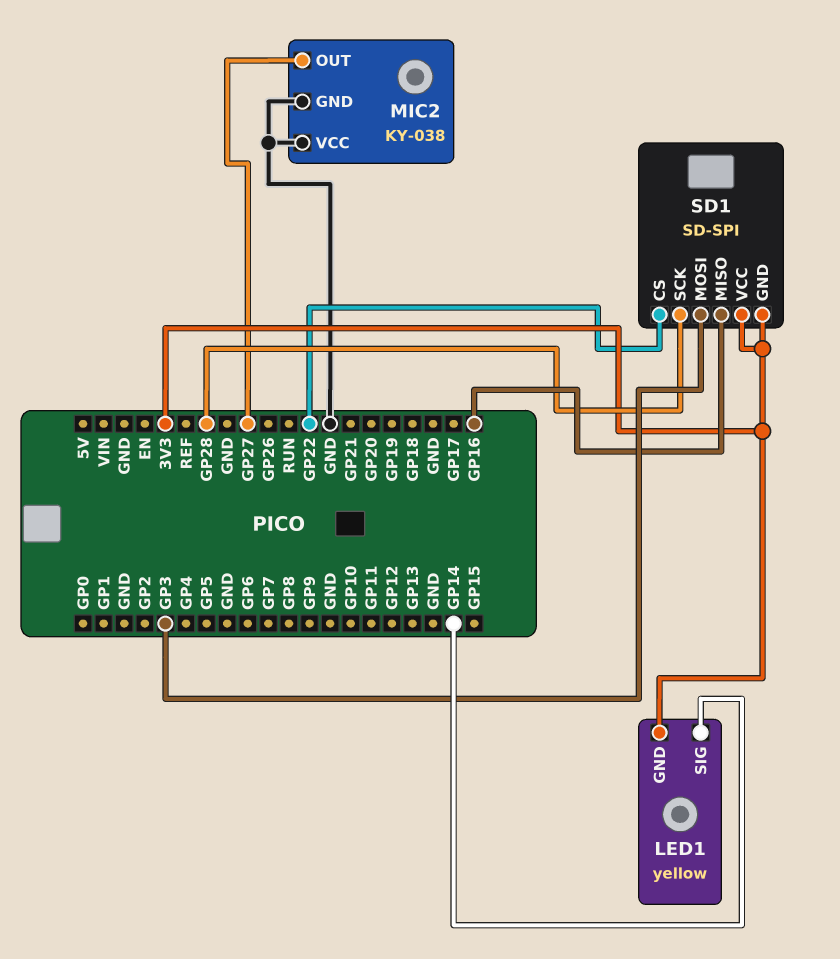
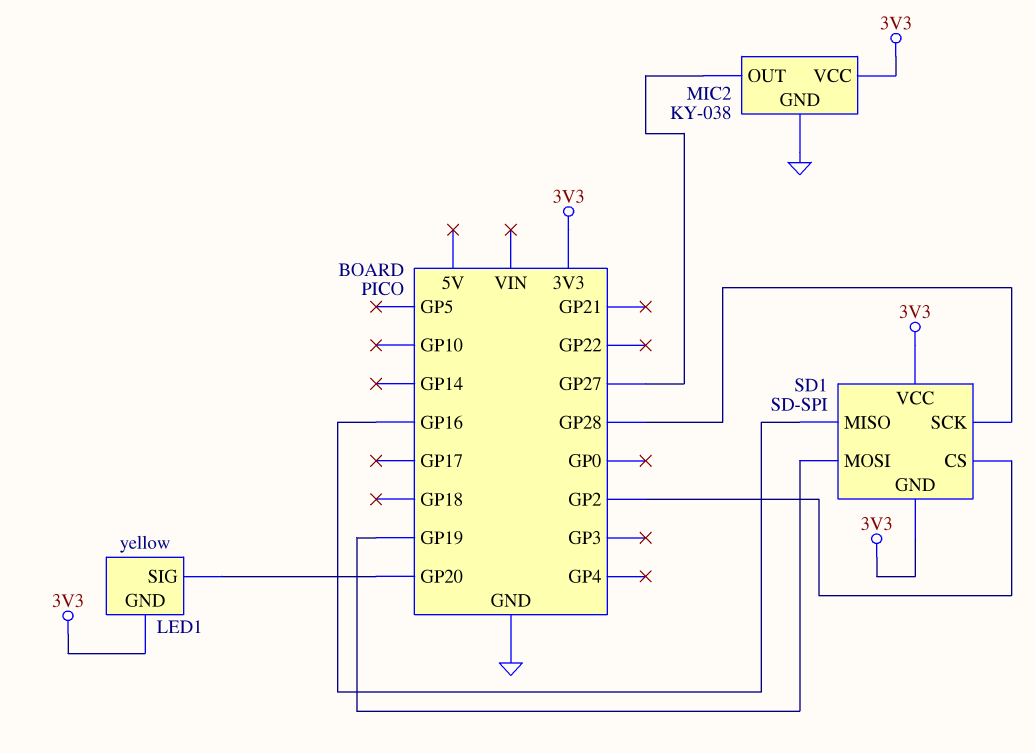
LED1 pin SIG: GP14 -> GP20
MIC2 pin VCC: GND -> 3V3
SD1 pin CS: GP22 -> GP2
SD1 pin MOSI: GP3 -> GP19

